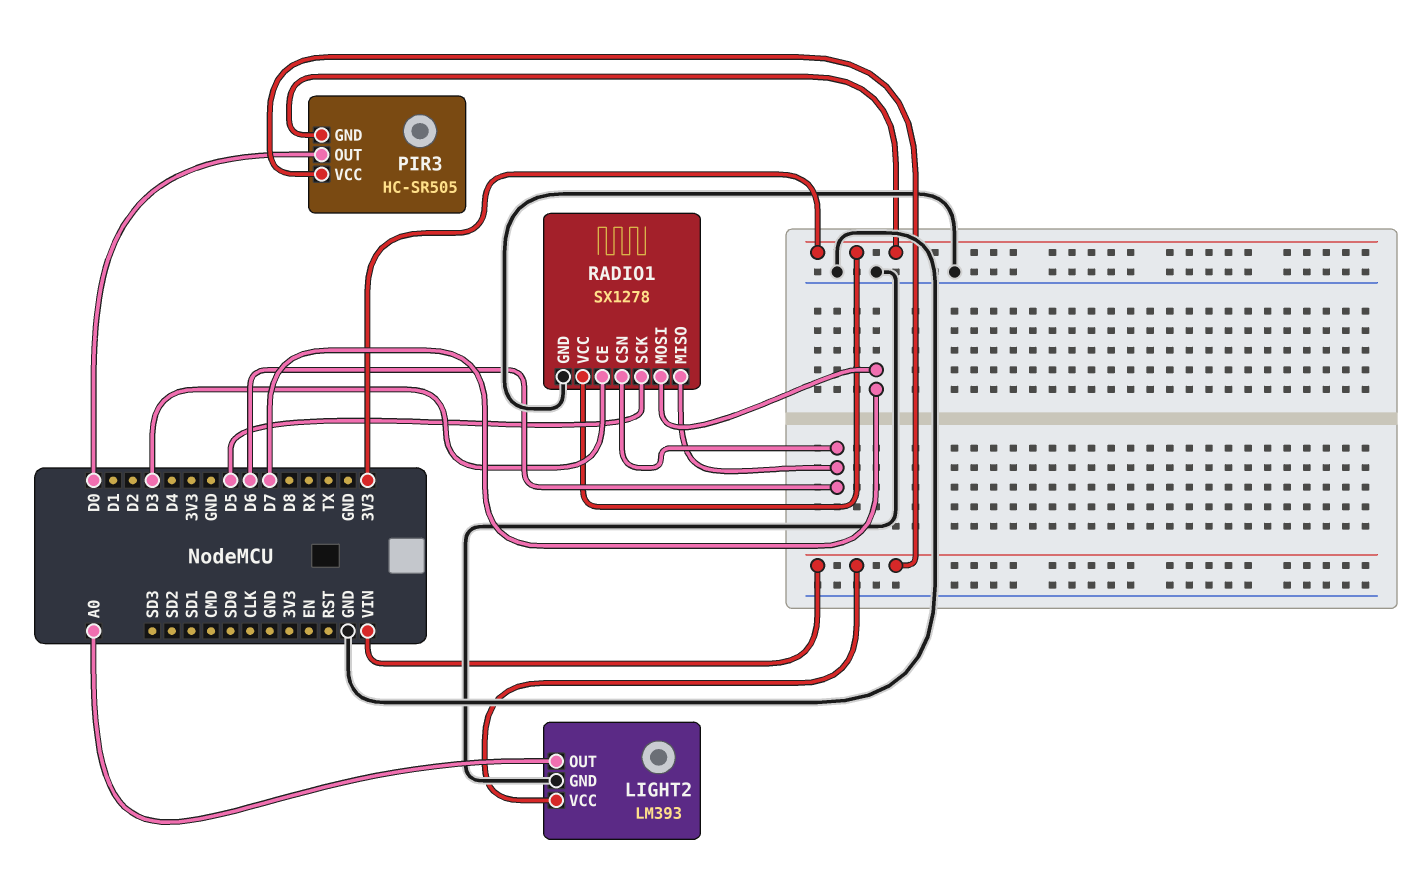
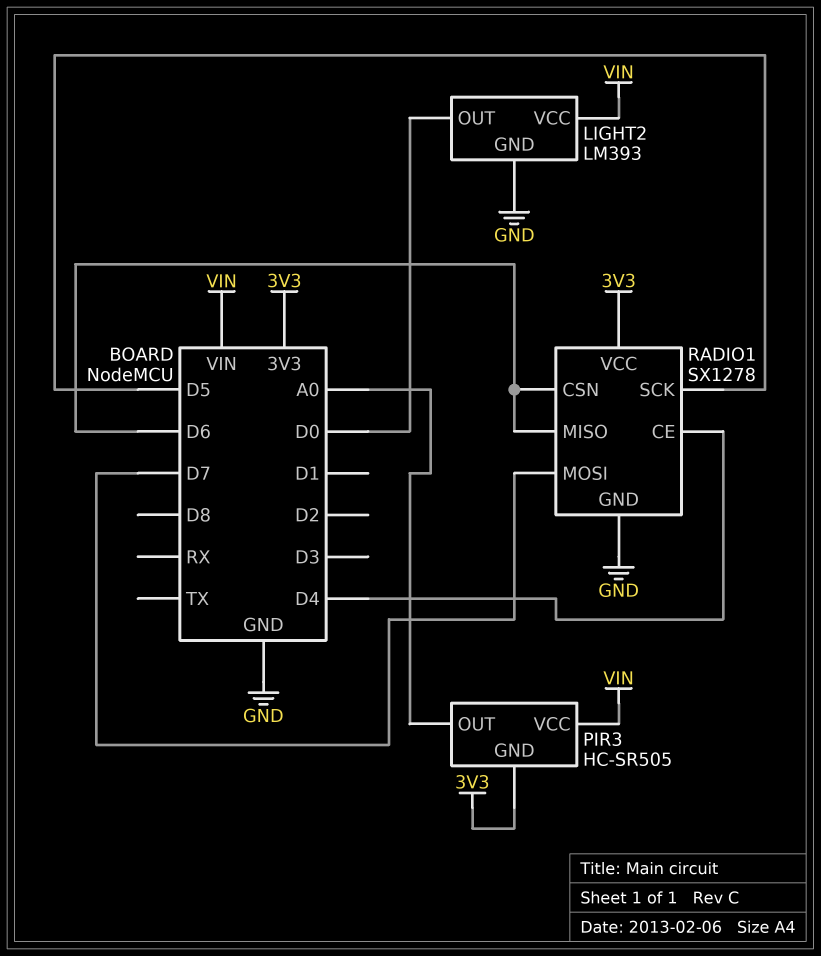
LIGHT2 pin OUT: A0 -> D0
PIR3 pin OUT: D0 -> A0
RADIO1 pin CE: D3 -> D4

